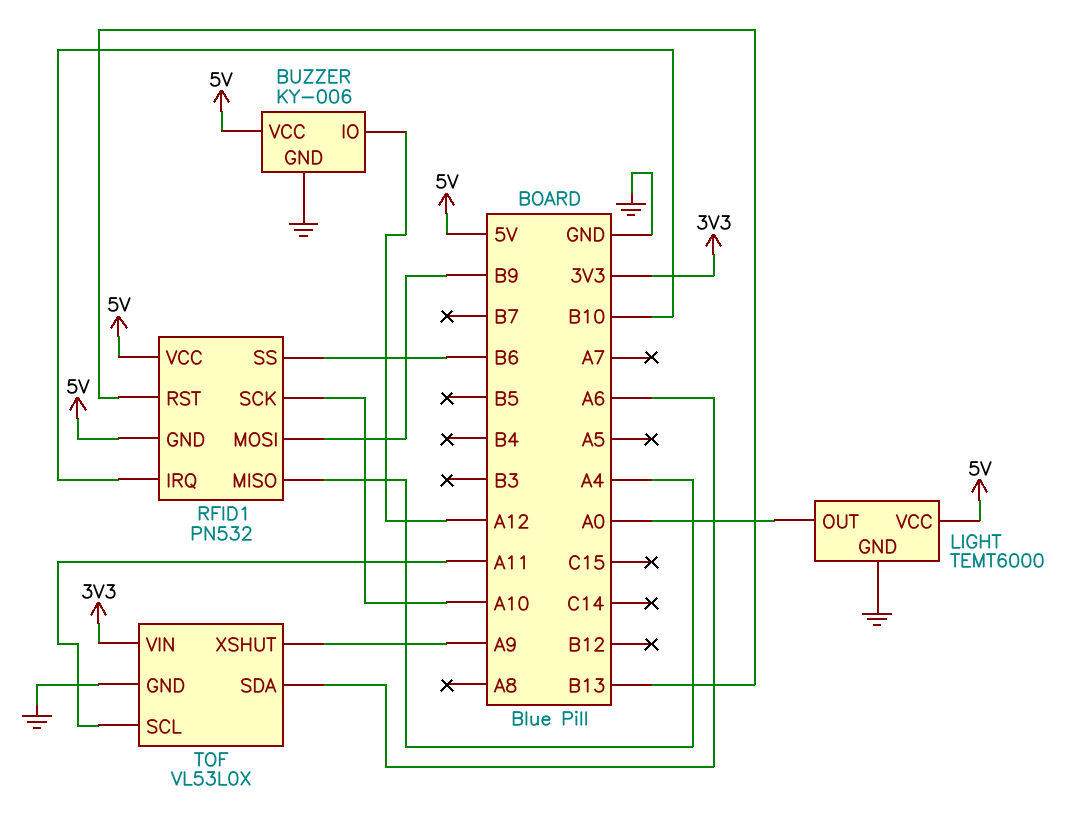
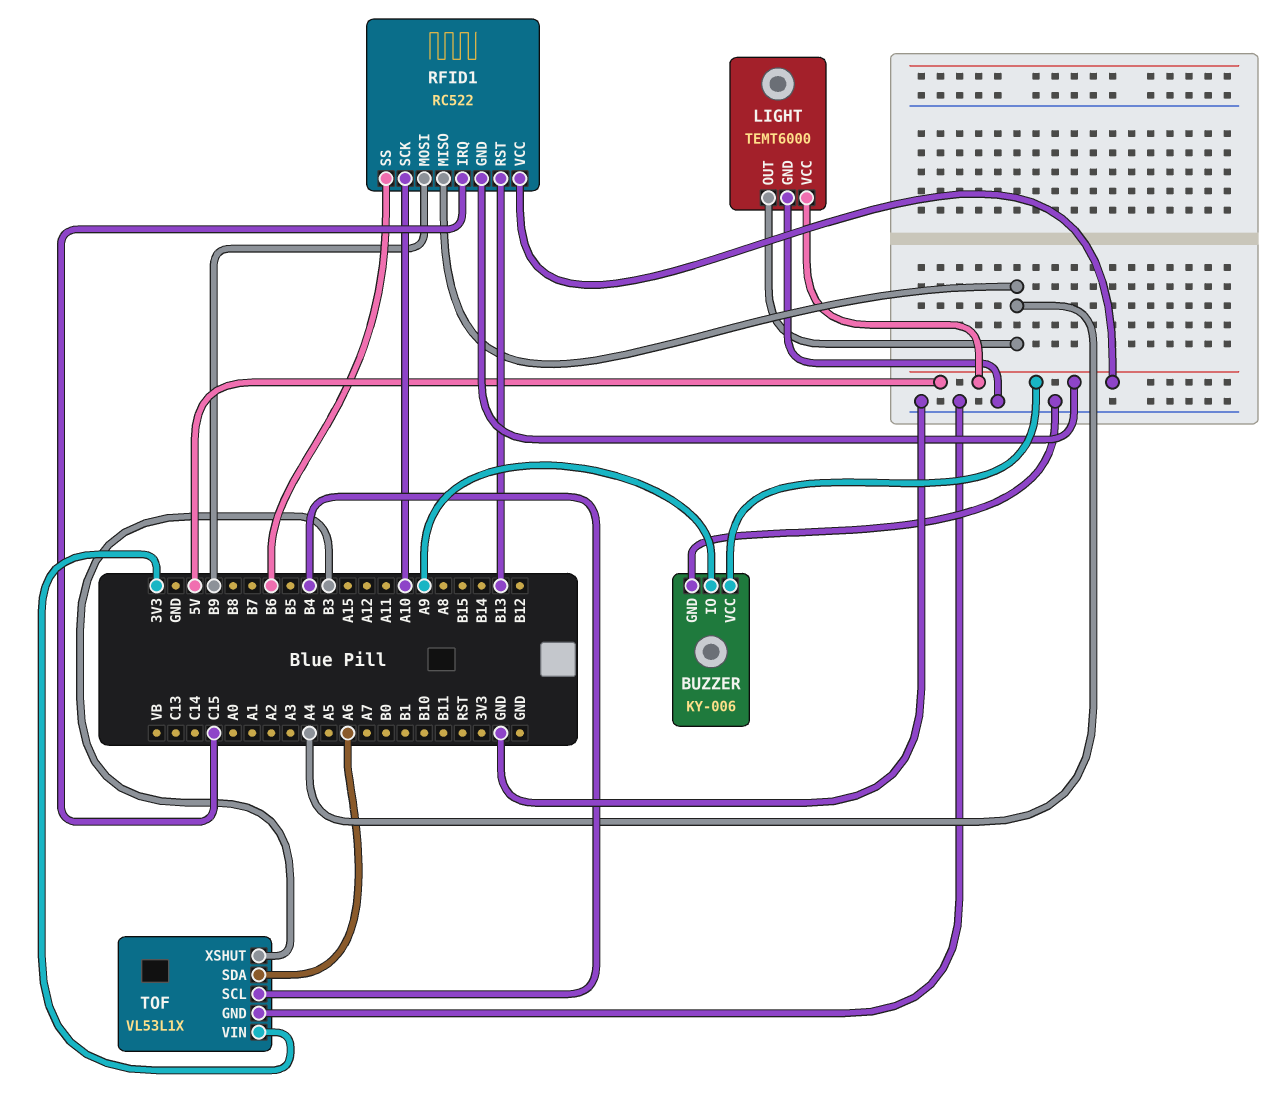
BUZZER pin IO: A12 -> A9
LIGHT pin OUT: A0 -> A4
RFID1: PN532 -> RC522
RFID1 pin IRQ: B10 -> C15
TOF: VL53L0X -> VL53L1X
TOF pin SCL: A11 -> B4
TOF pin XSHUT: A9 -> B3

